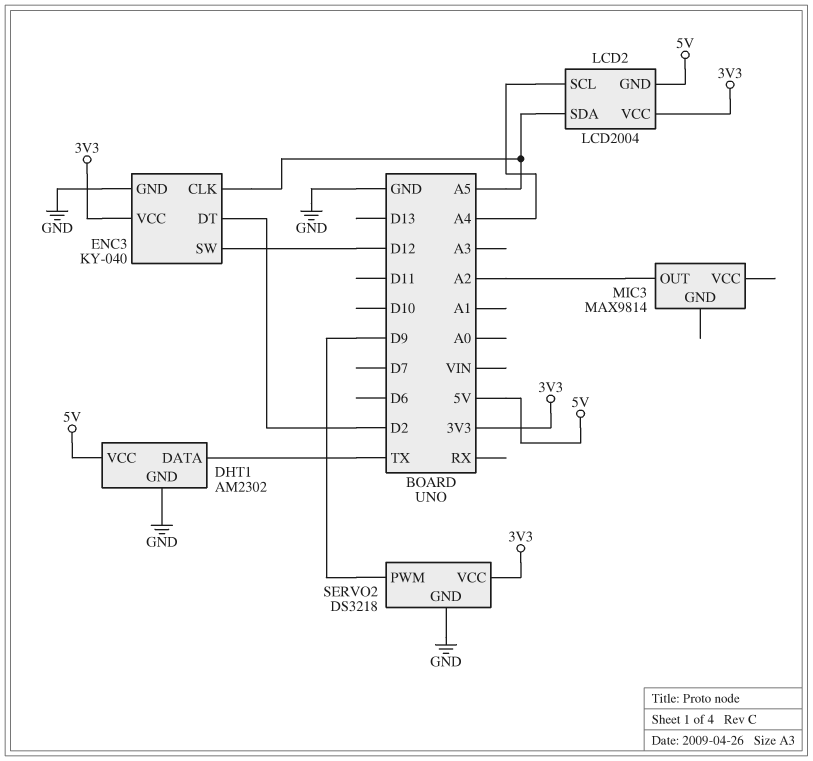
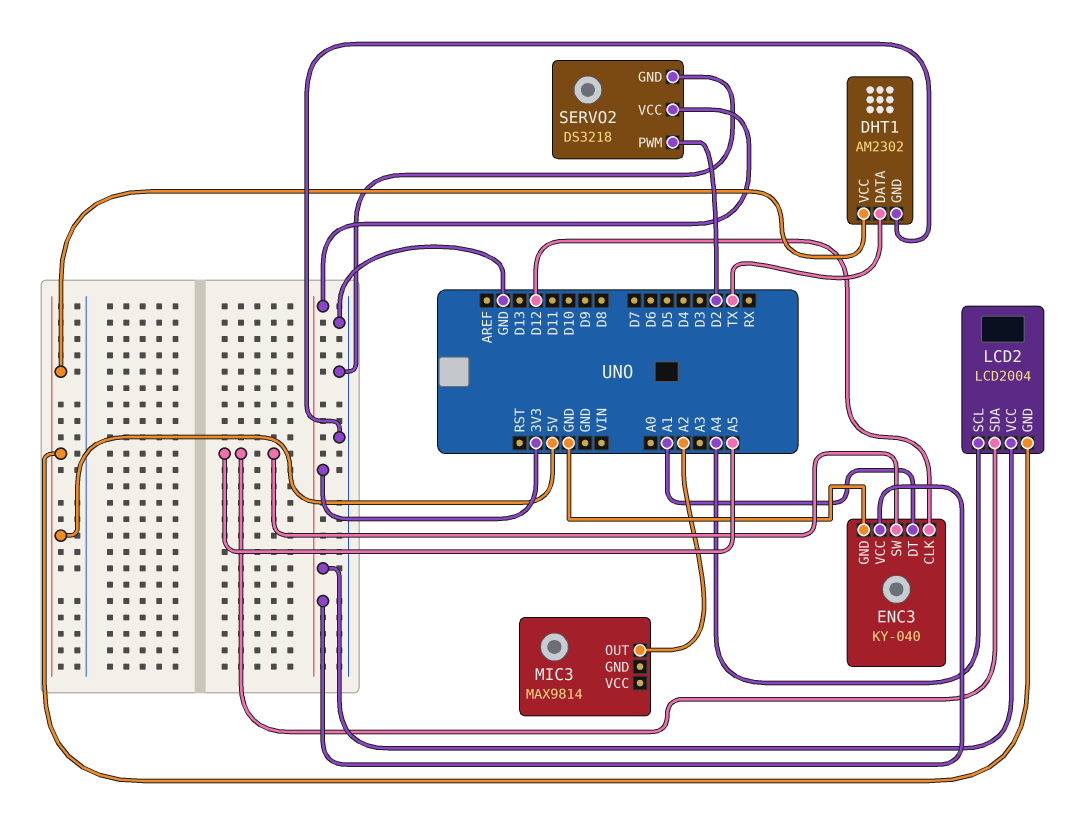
ENC3 pin CLK: A5 -> D12
ENC3 pin DT: D2 -> A1
ENC3 pin SW: D12 -> A5
SERVO2 pin PWM: D9 -> D2

